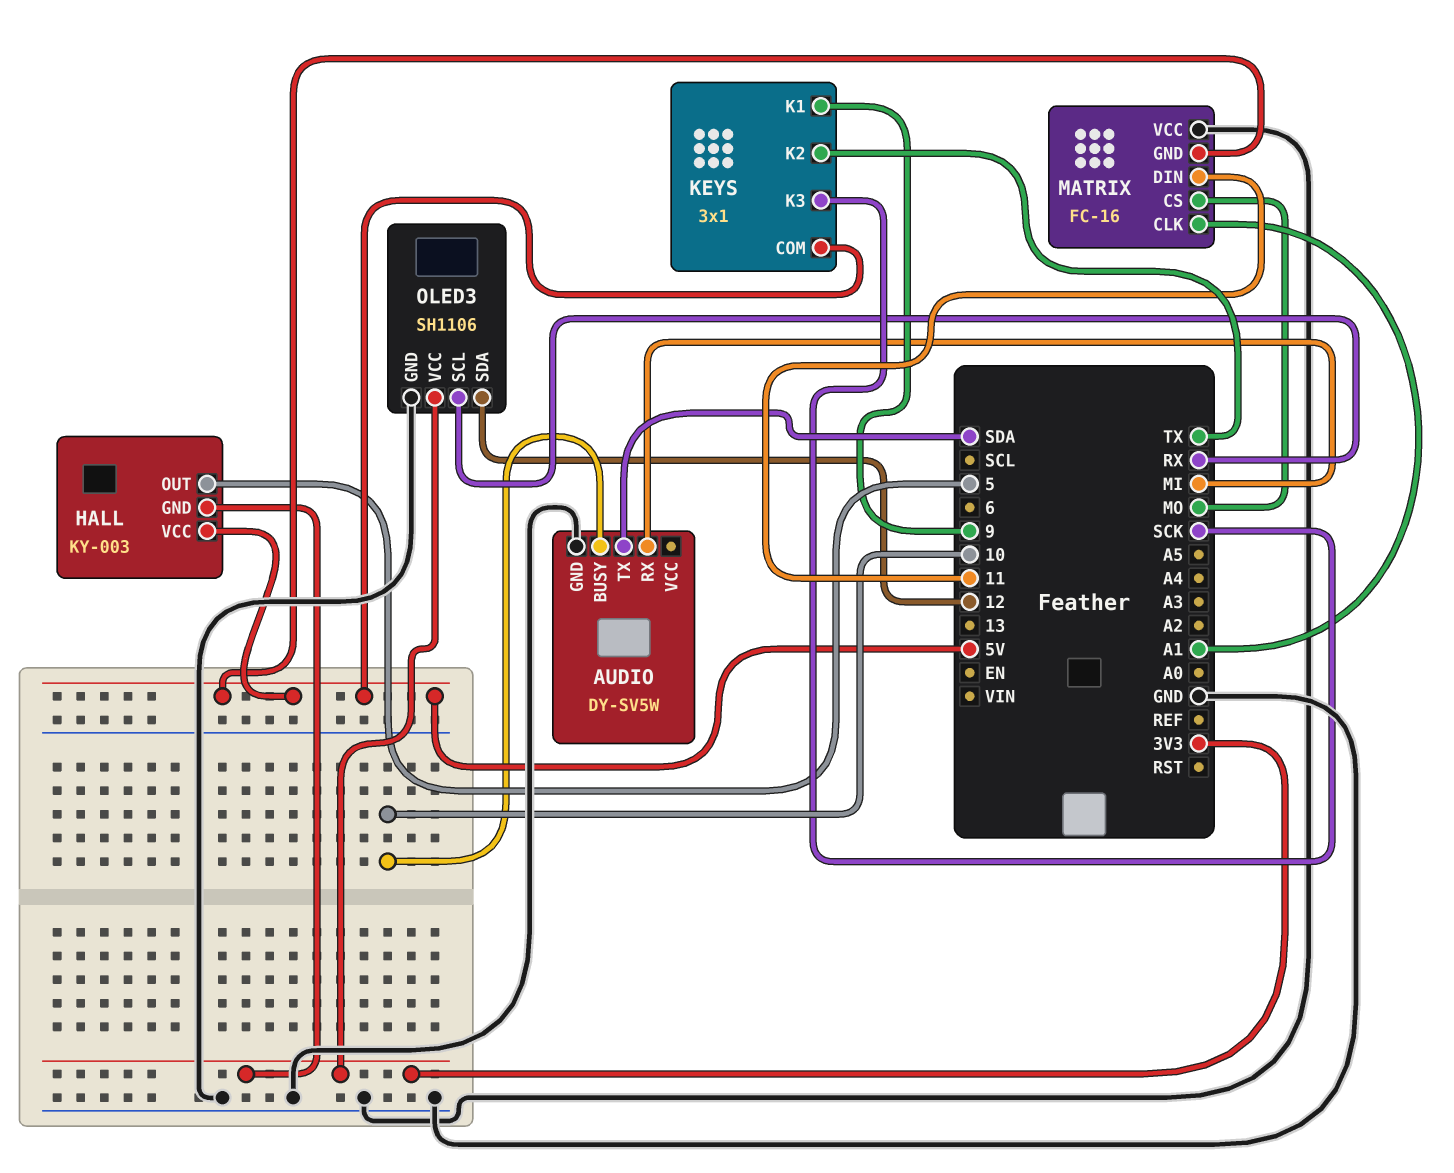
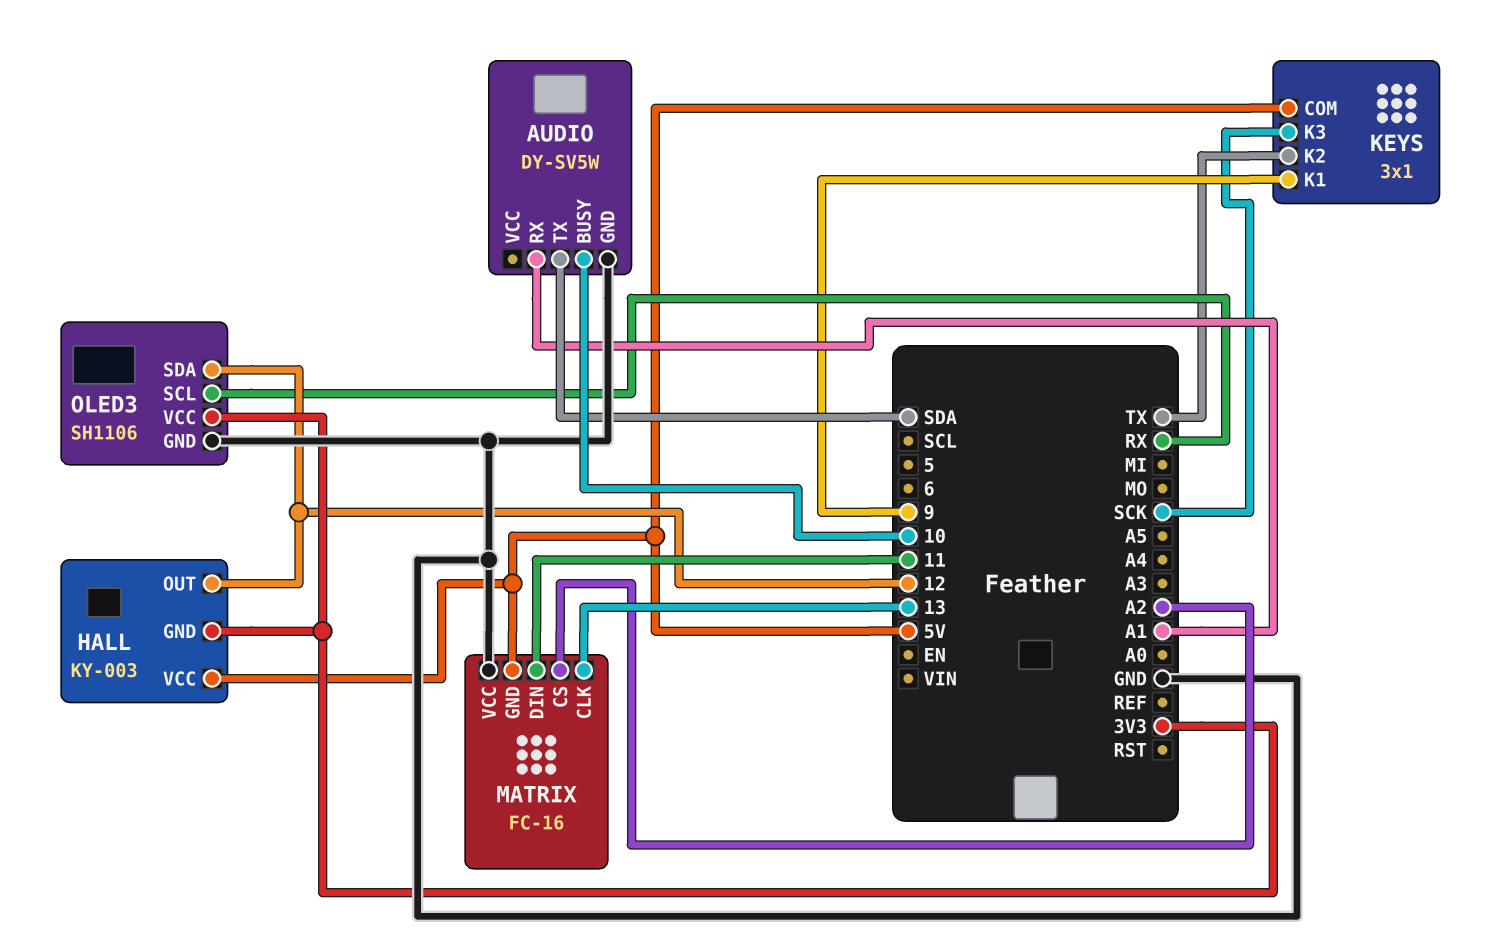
AUDIO pin RX: MI -> A1
HALL pin OUT: 5 -> 12
MATRIX pin CLK: A1 -> 13
MATRIX pin CS: MO -> A2

